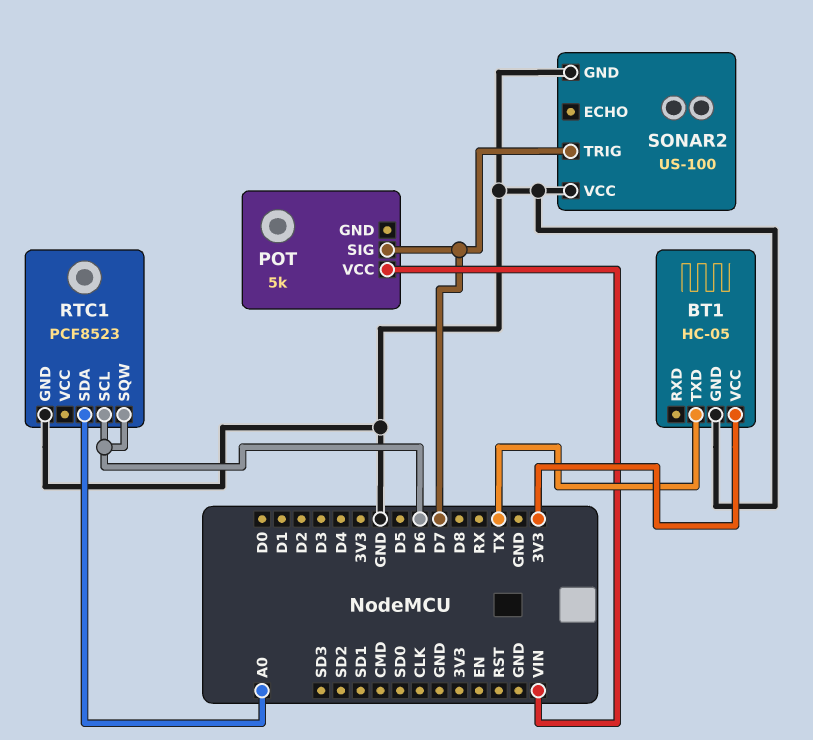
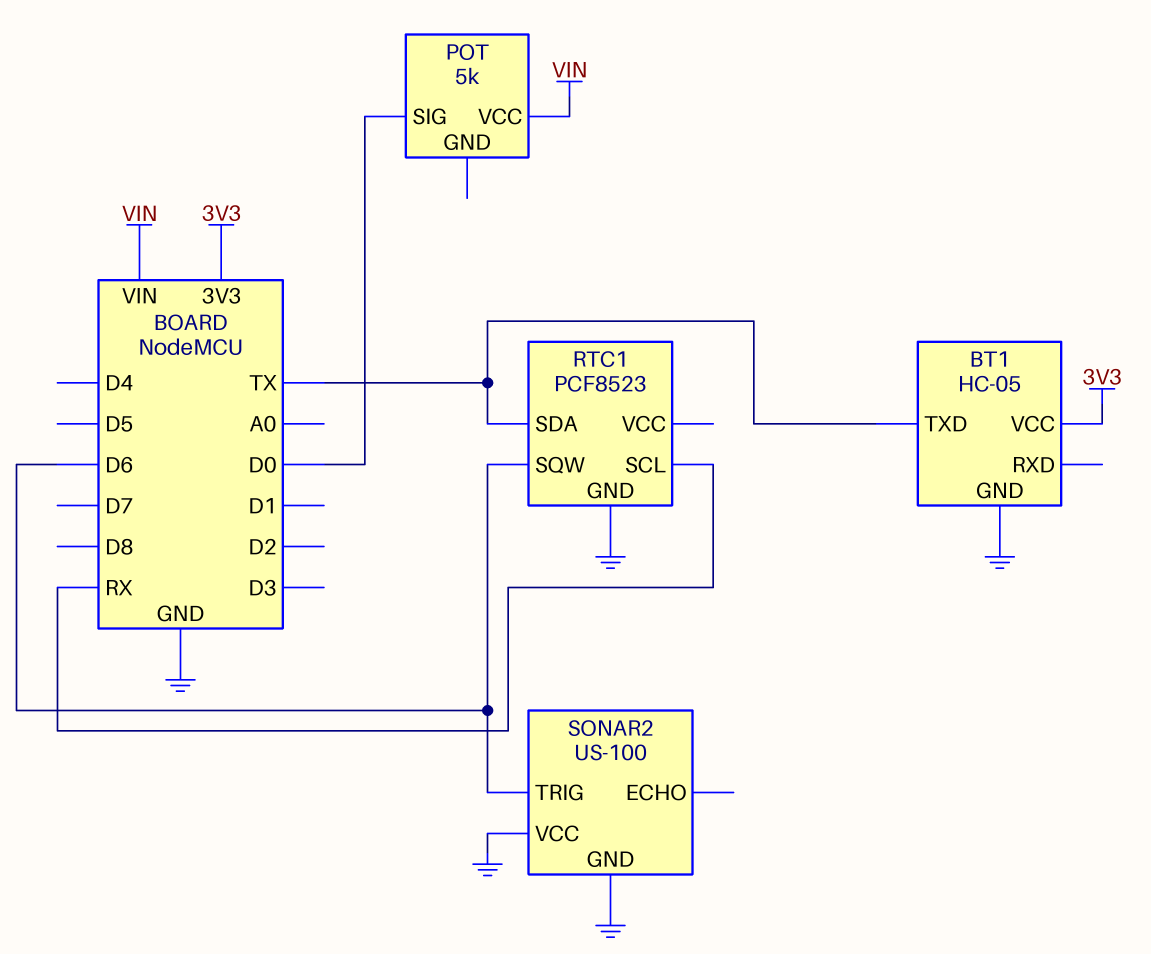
POT pin SIG: D7 -> D0
RTC1 pin SCL: D6 -> RX
RTC1 pin SDA: A0 -> TX
SONAR2 pin TRIG: D7 -> D6

